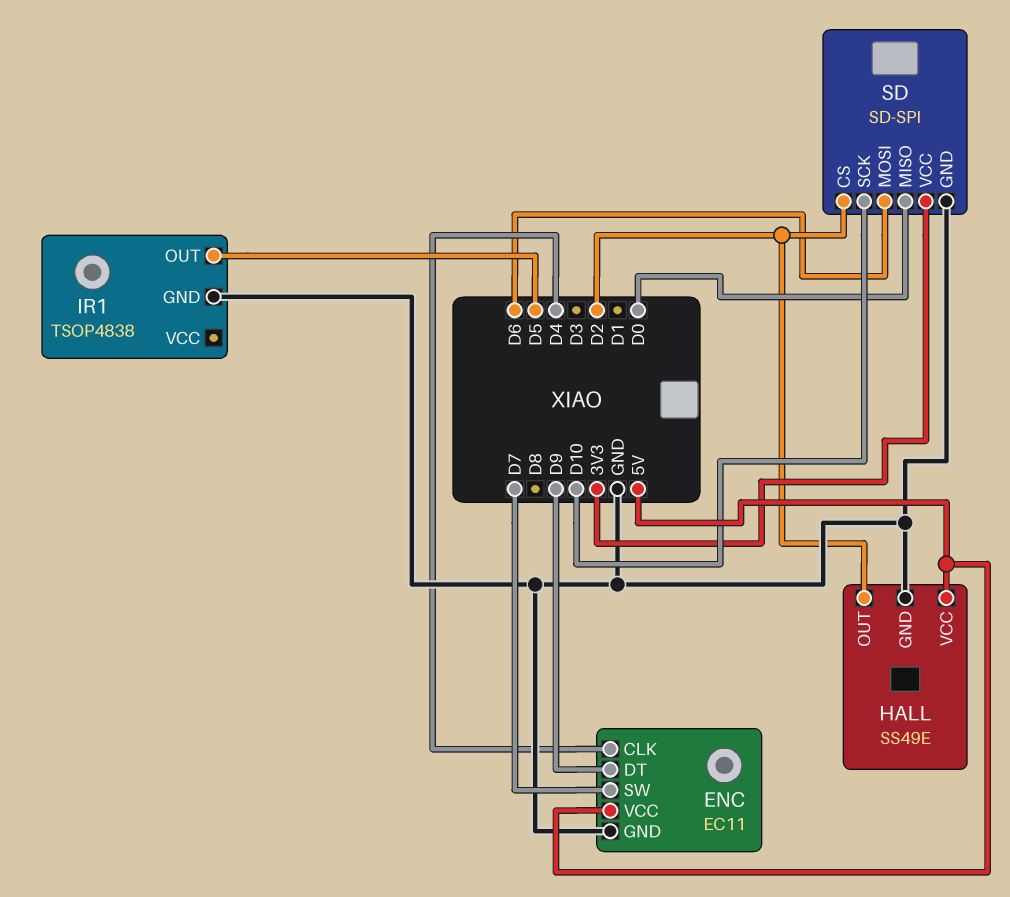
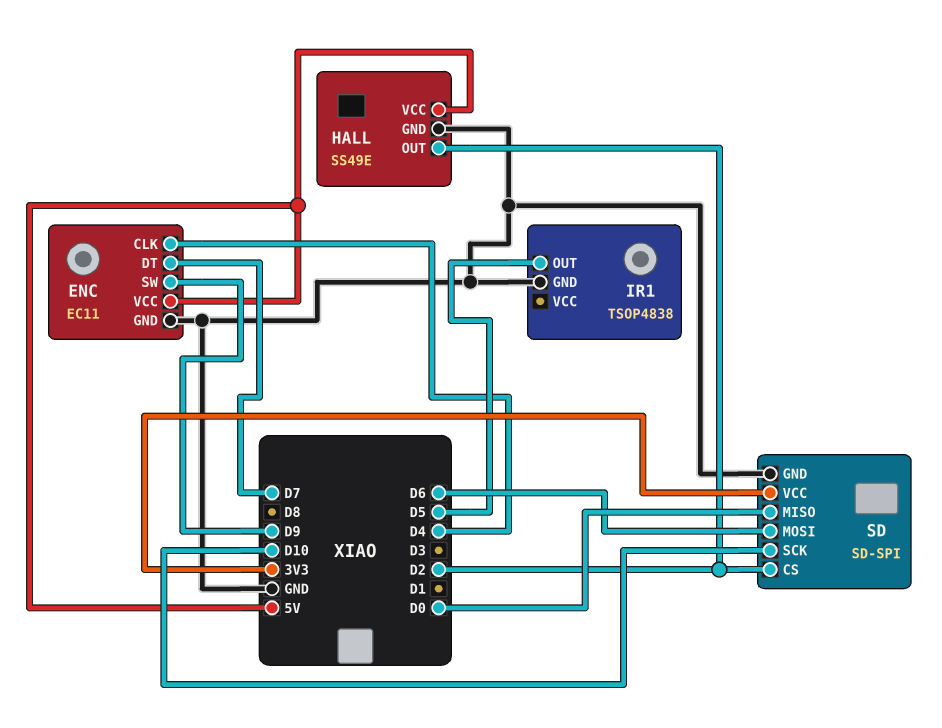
ENC pin DT: D9 -> D7
ENC pin SW: D7 -> D9

